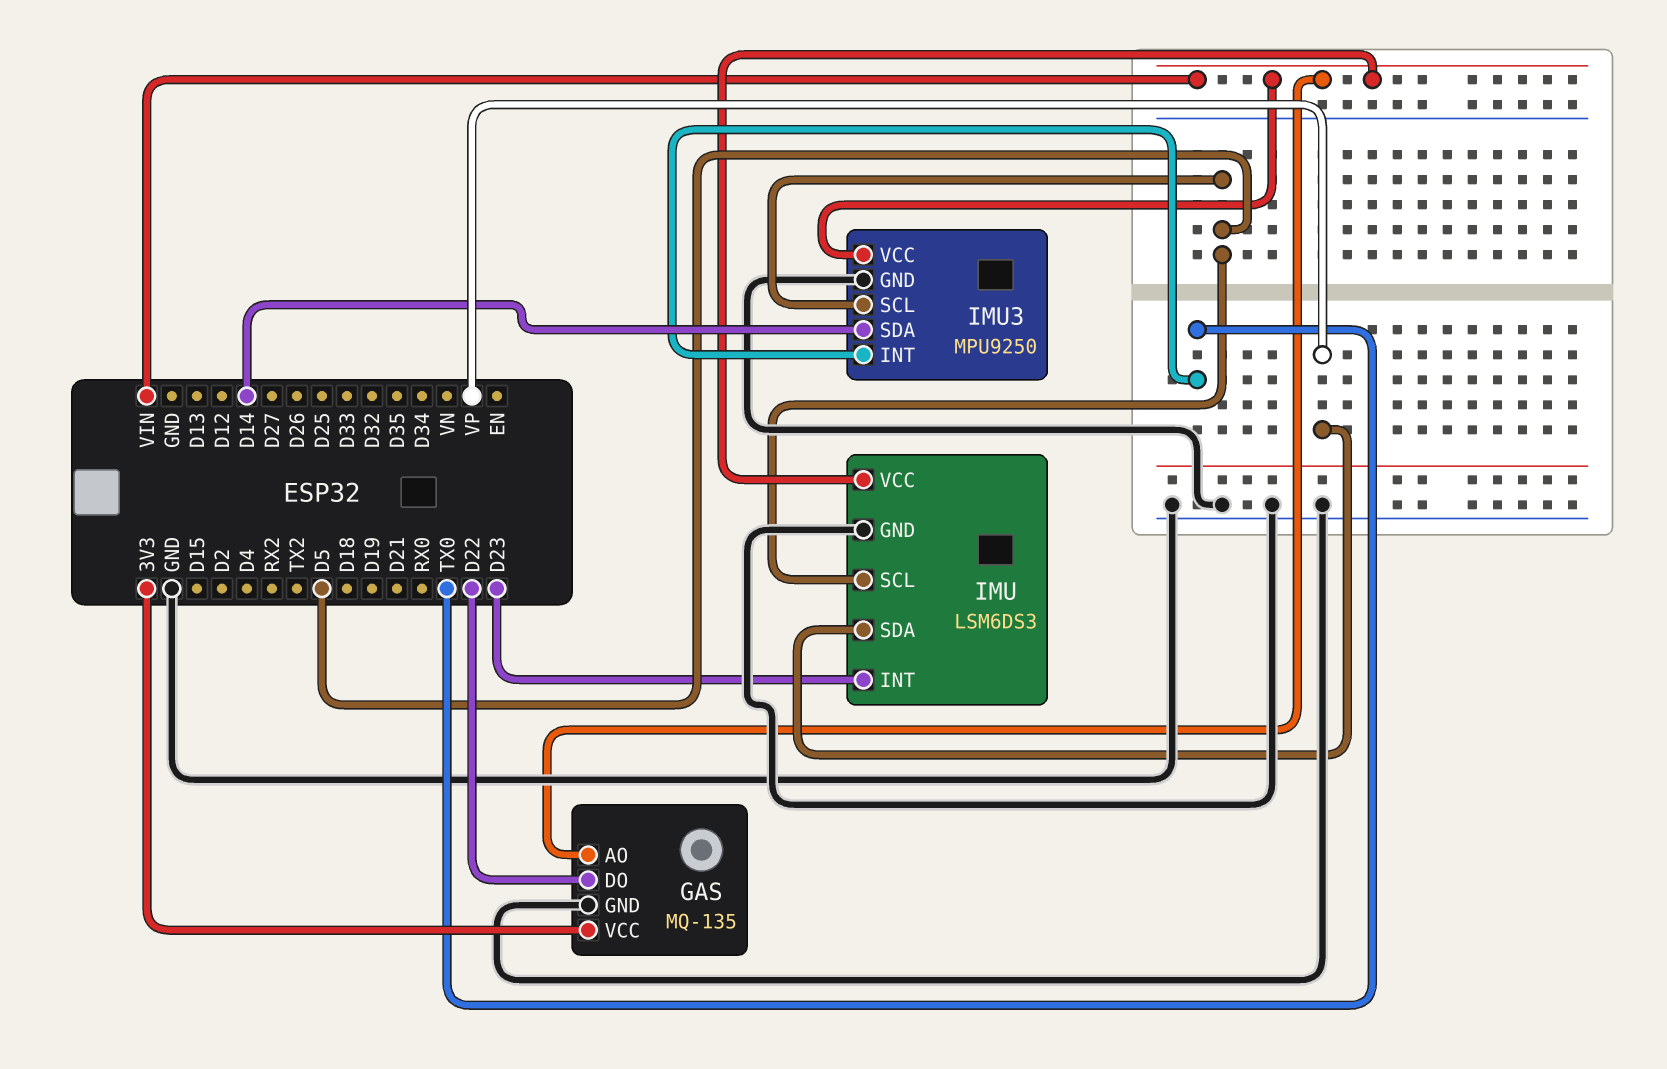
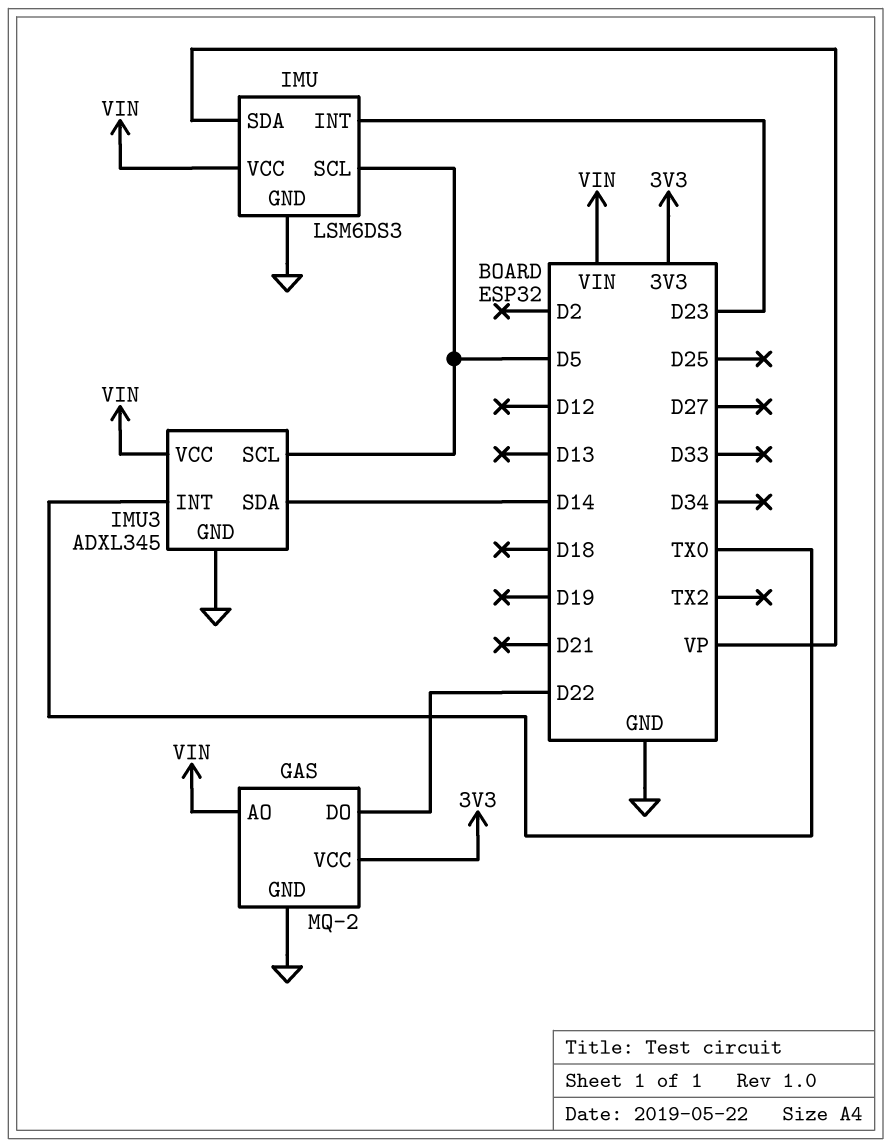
GAS: MQ-135 -> MQ-2
IMU3: MPU9250 -> ADXL345

